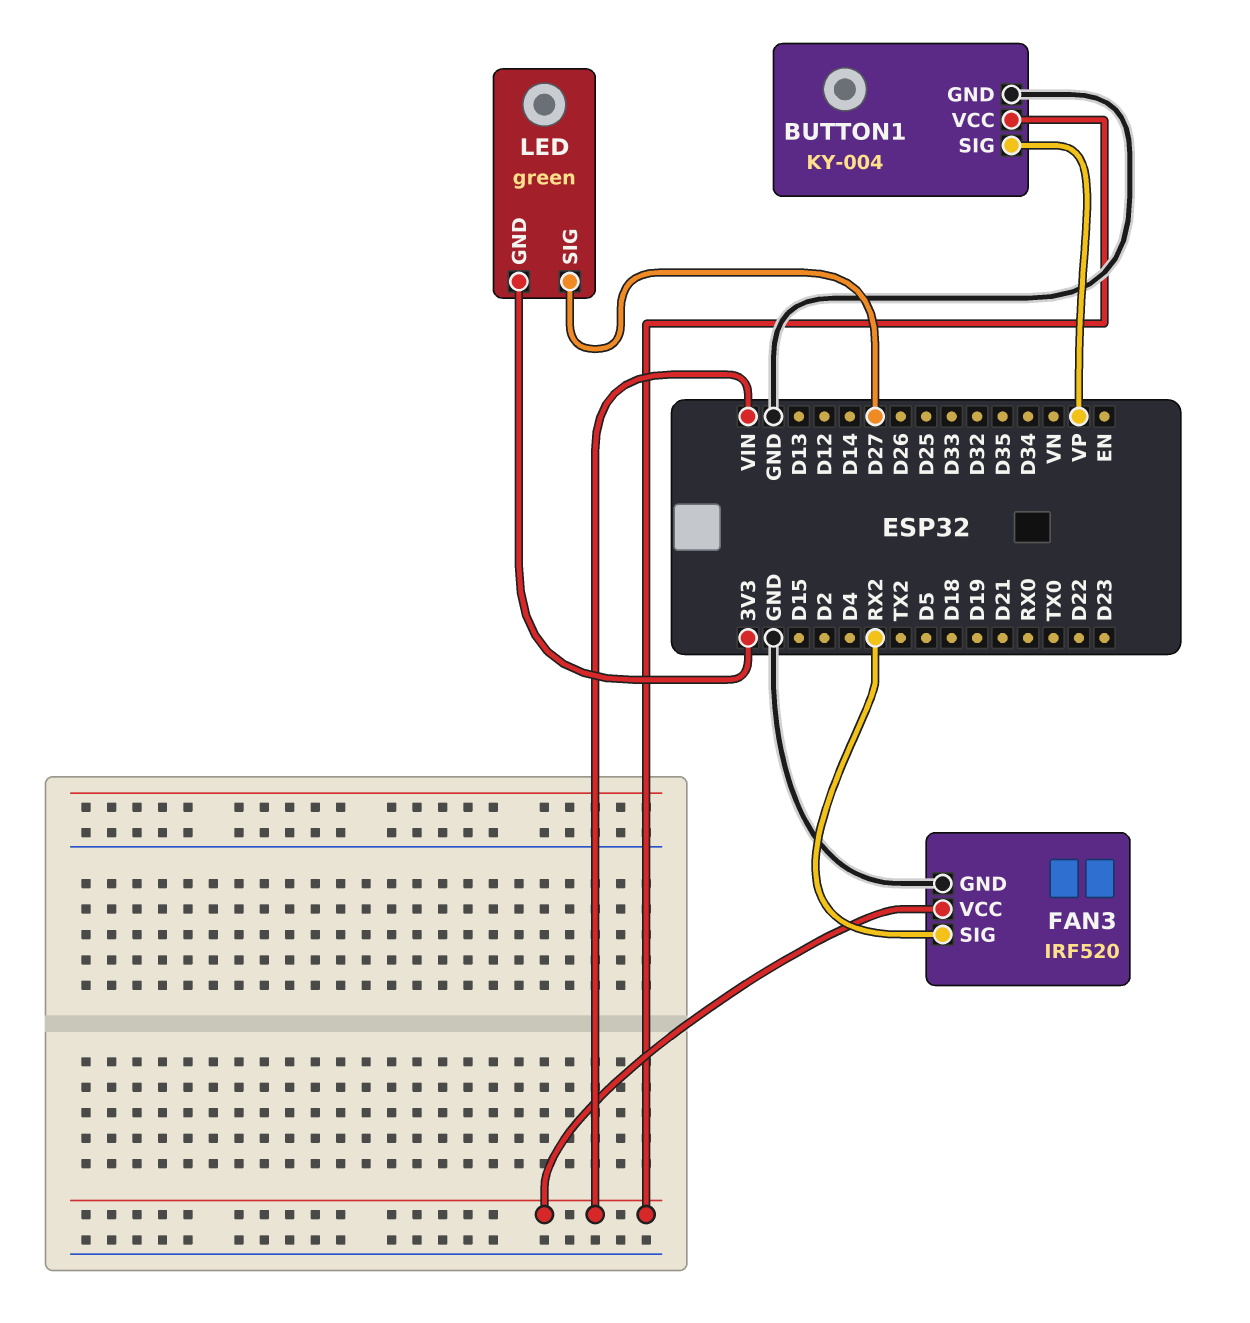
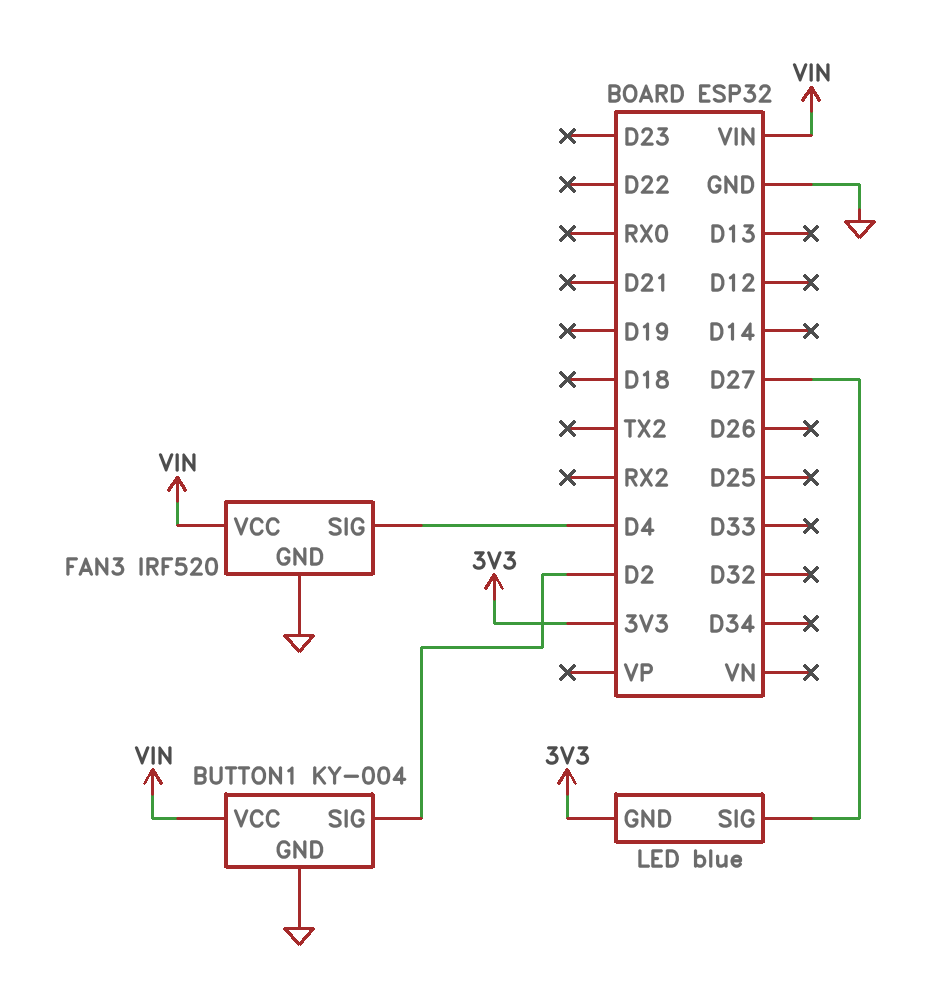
BUTTON1 pin SIG: VP -> D2
FAN3 pin SIG: RX2 -> D4
LED: green -> blue

